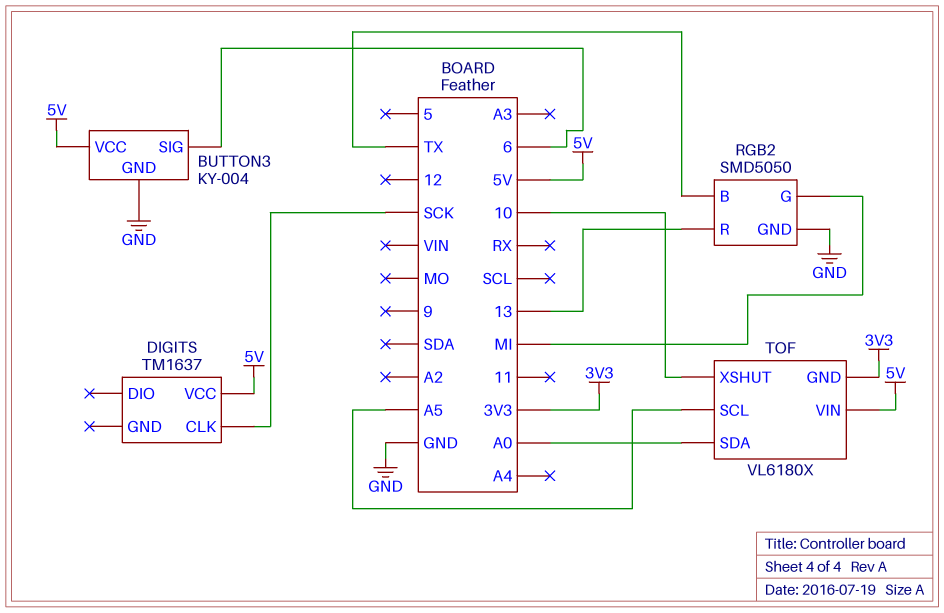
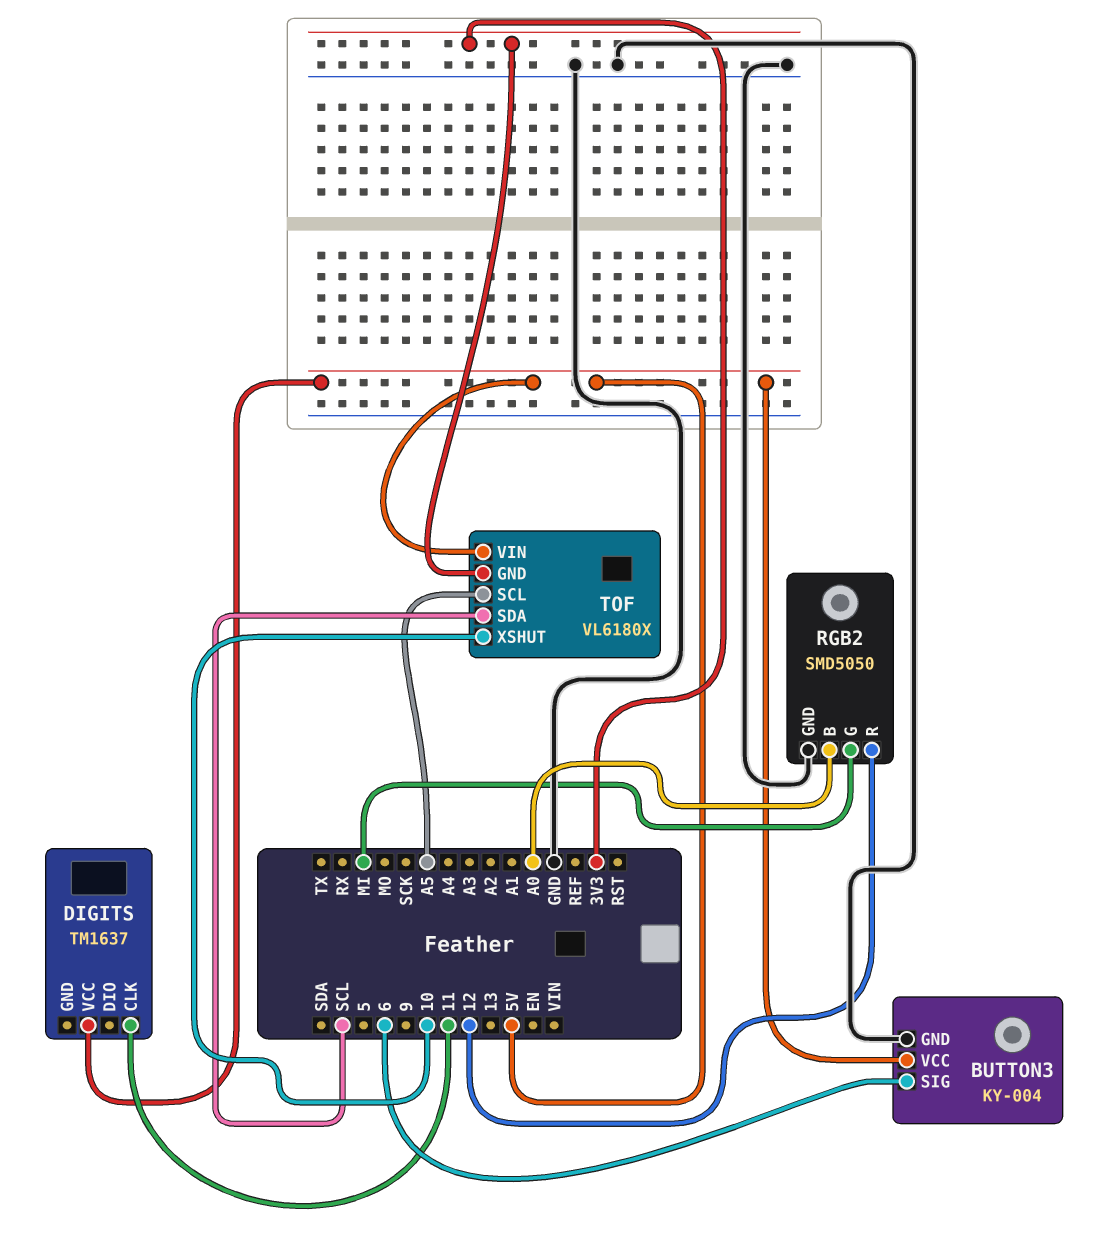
DIGITS pin CLK: SCK -> 11
RGB2 pin B: TX -> A0
RGB2 pin R: 13 -> 12
TOF pin SDA: A0 -> SCL

